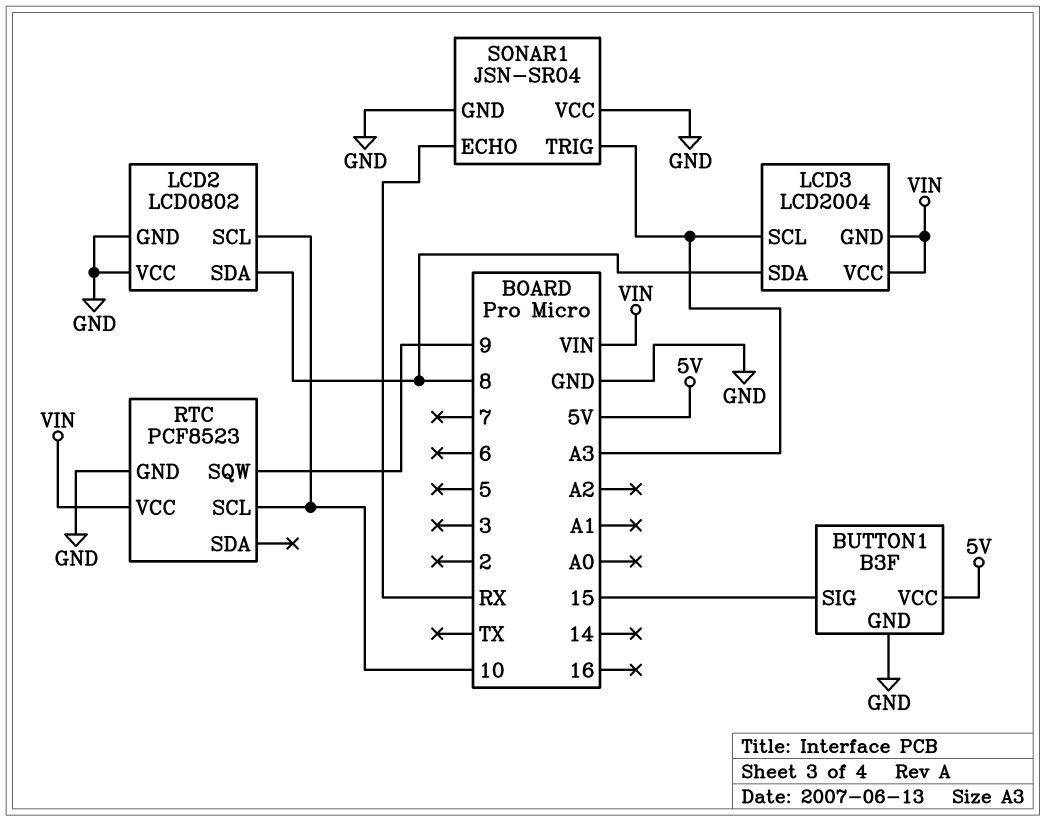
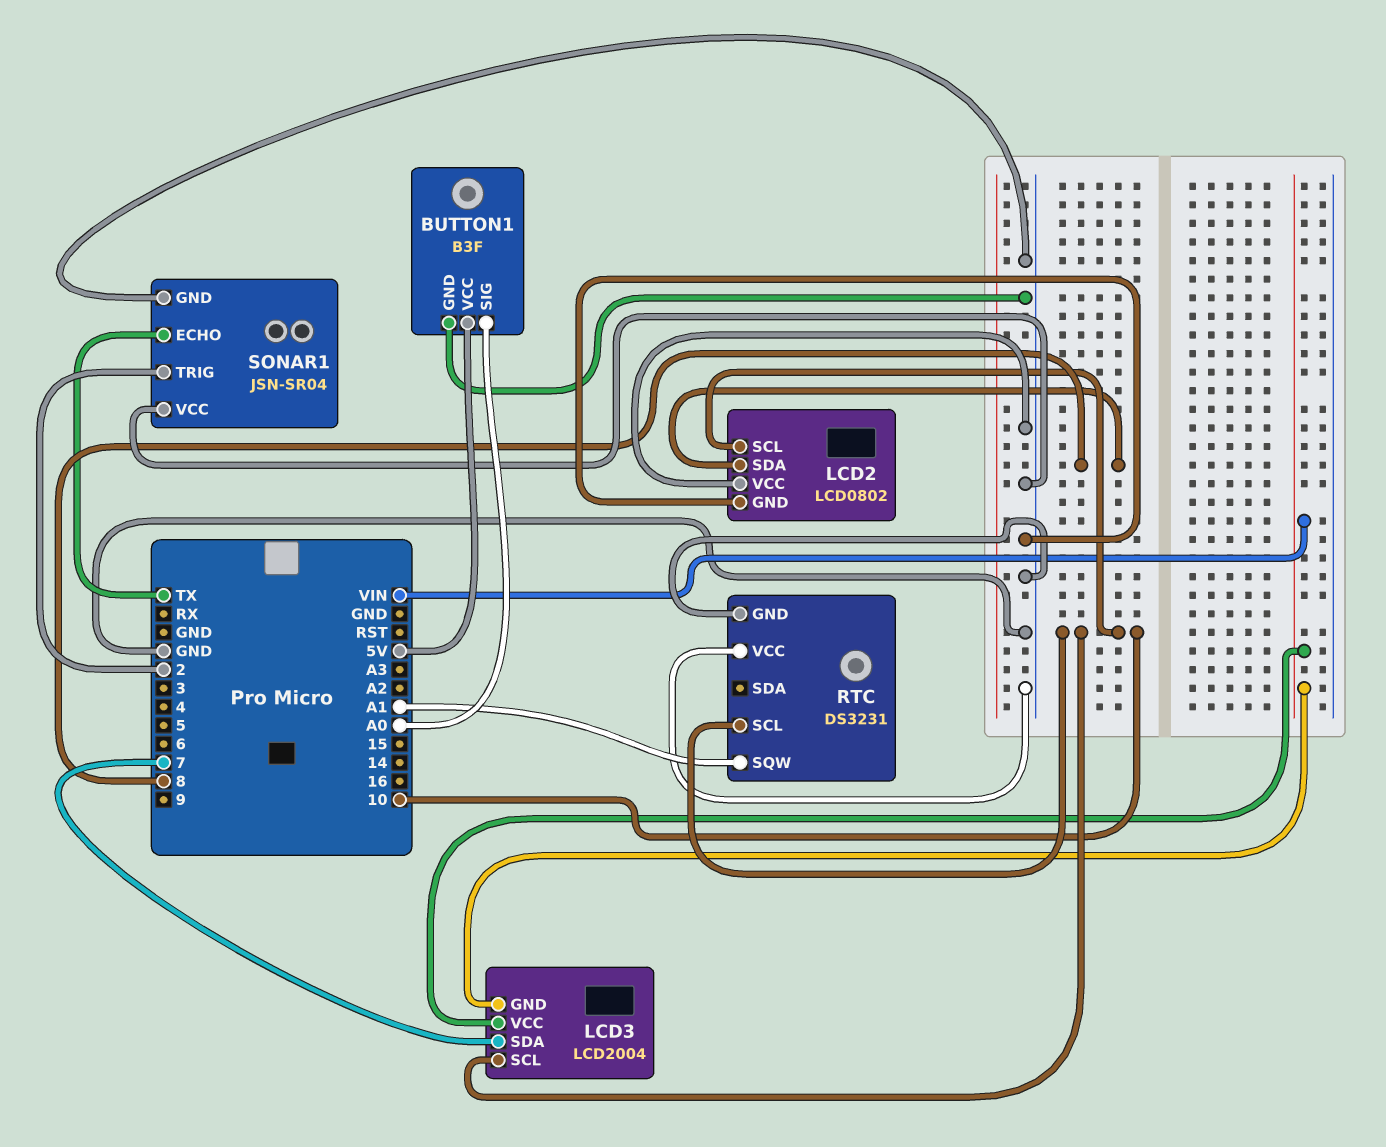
BUTTON1 pin SIG: 15 -> A0
LCD3 pin SCL: A3 -> 10
LCD3 pin SDA: 8 -> 7
RTC: PCF8523 -> DS3231
RTC pin SQW: 9 -> A1
RTC pin VCC: VIN -> GND
SONAR1 pin ECHO: RX -> TX
SONAR1 pin TRIG: A3 -> 2

